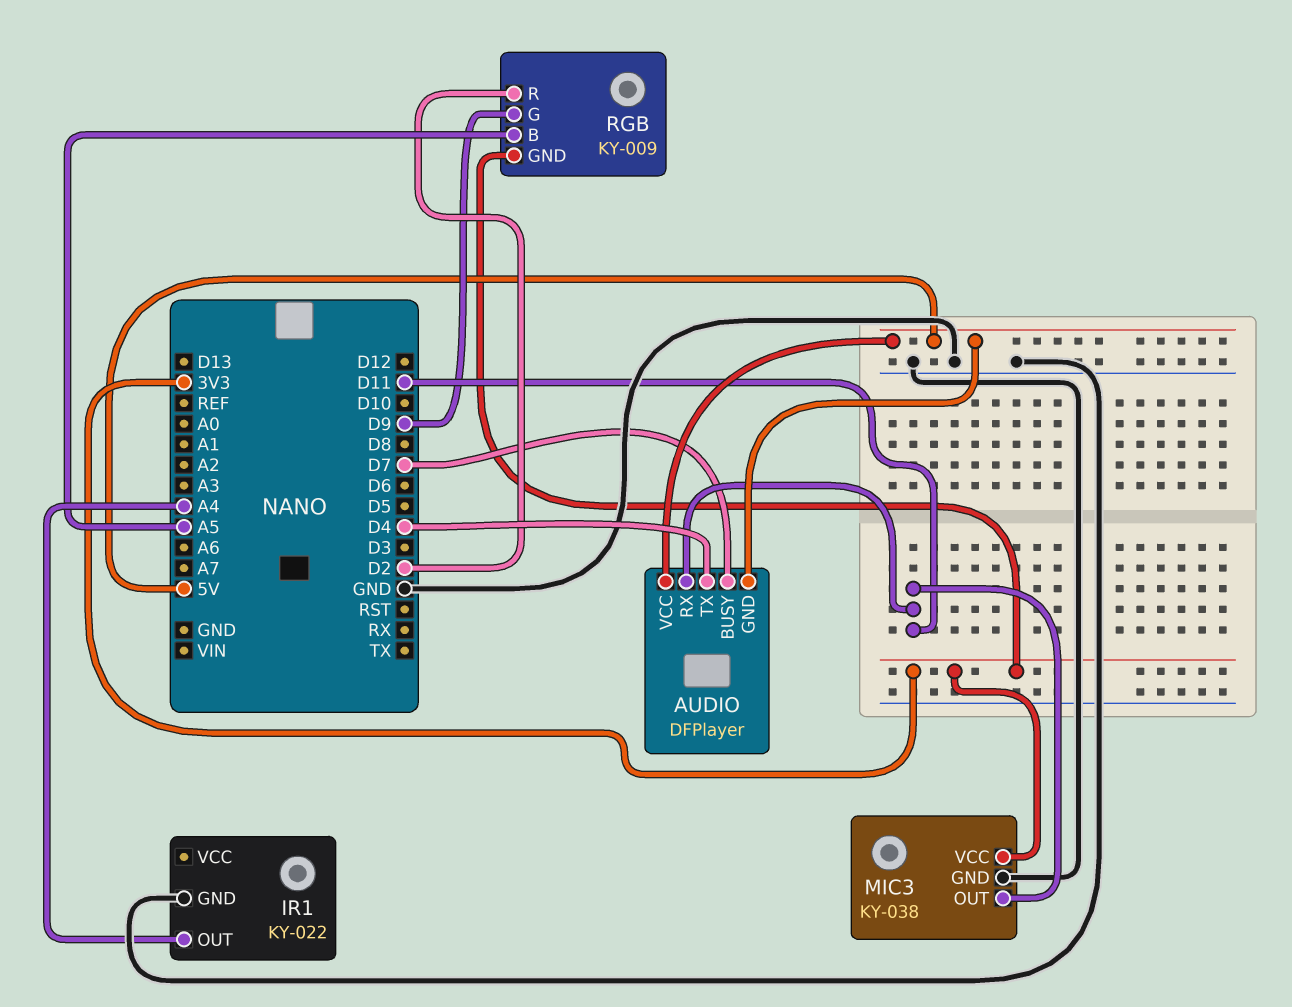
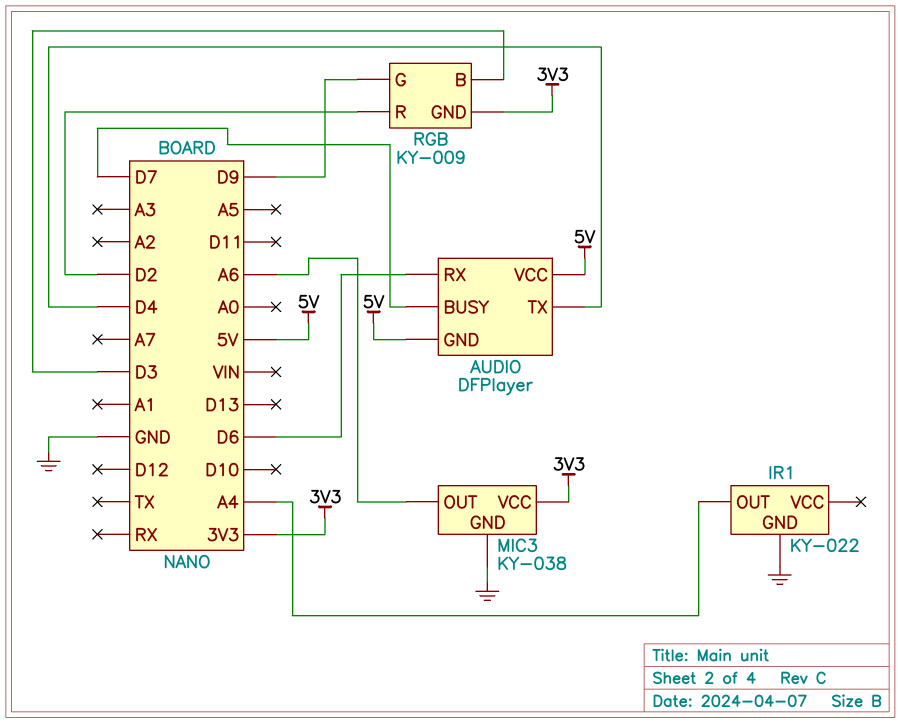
AUDIO pin RX: D11 -> D6
MIC3 pin OUT: D11 -> A6
RGB pin B: A5 -> D3

